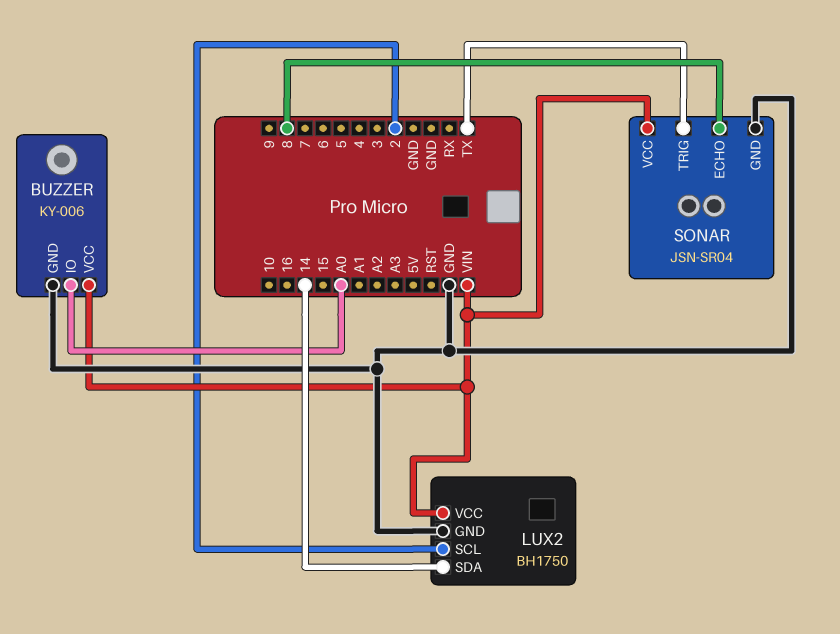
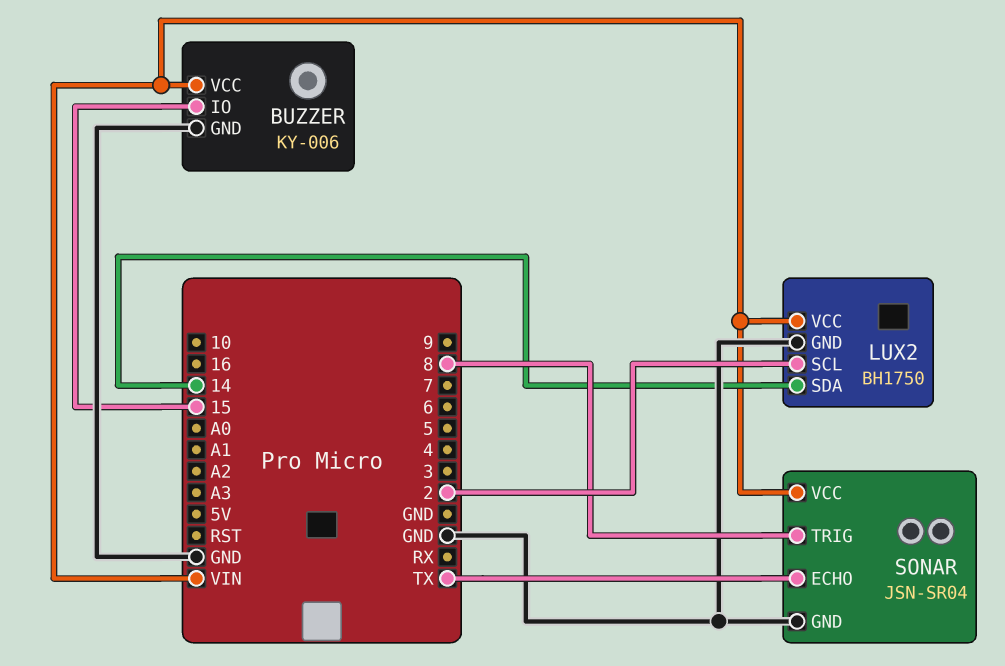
BUZZER pin IO: A0 -> 15
SONAR pin ECHO: 8 -> TX
SONAR pin TRIG: TX -> 8

